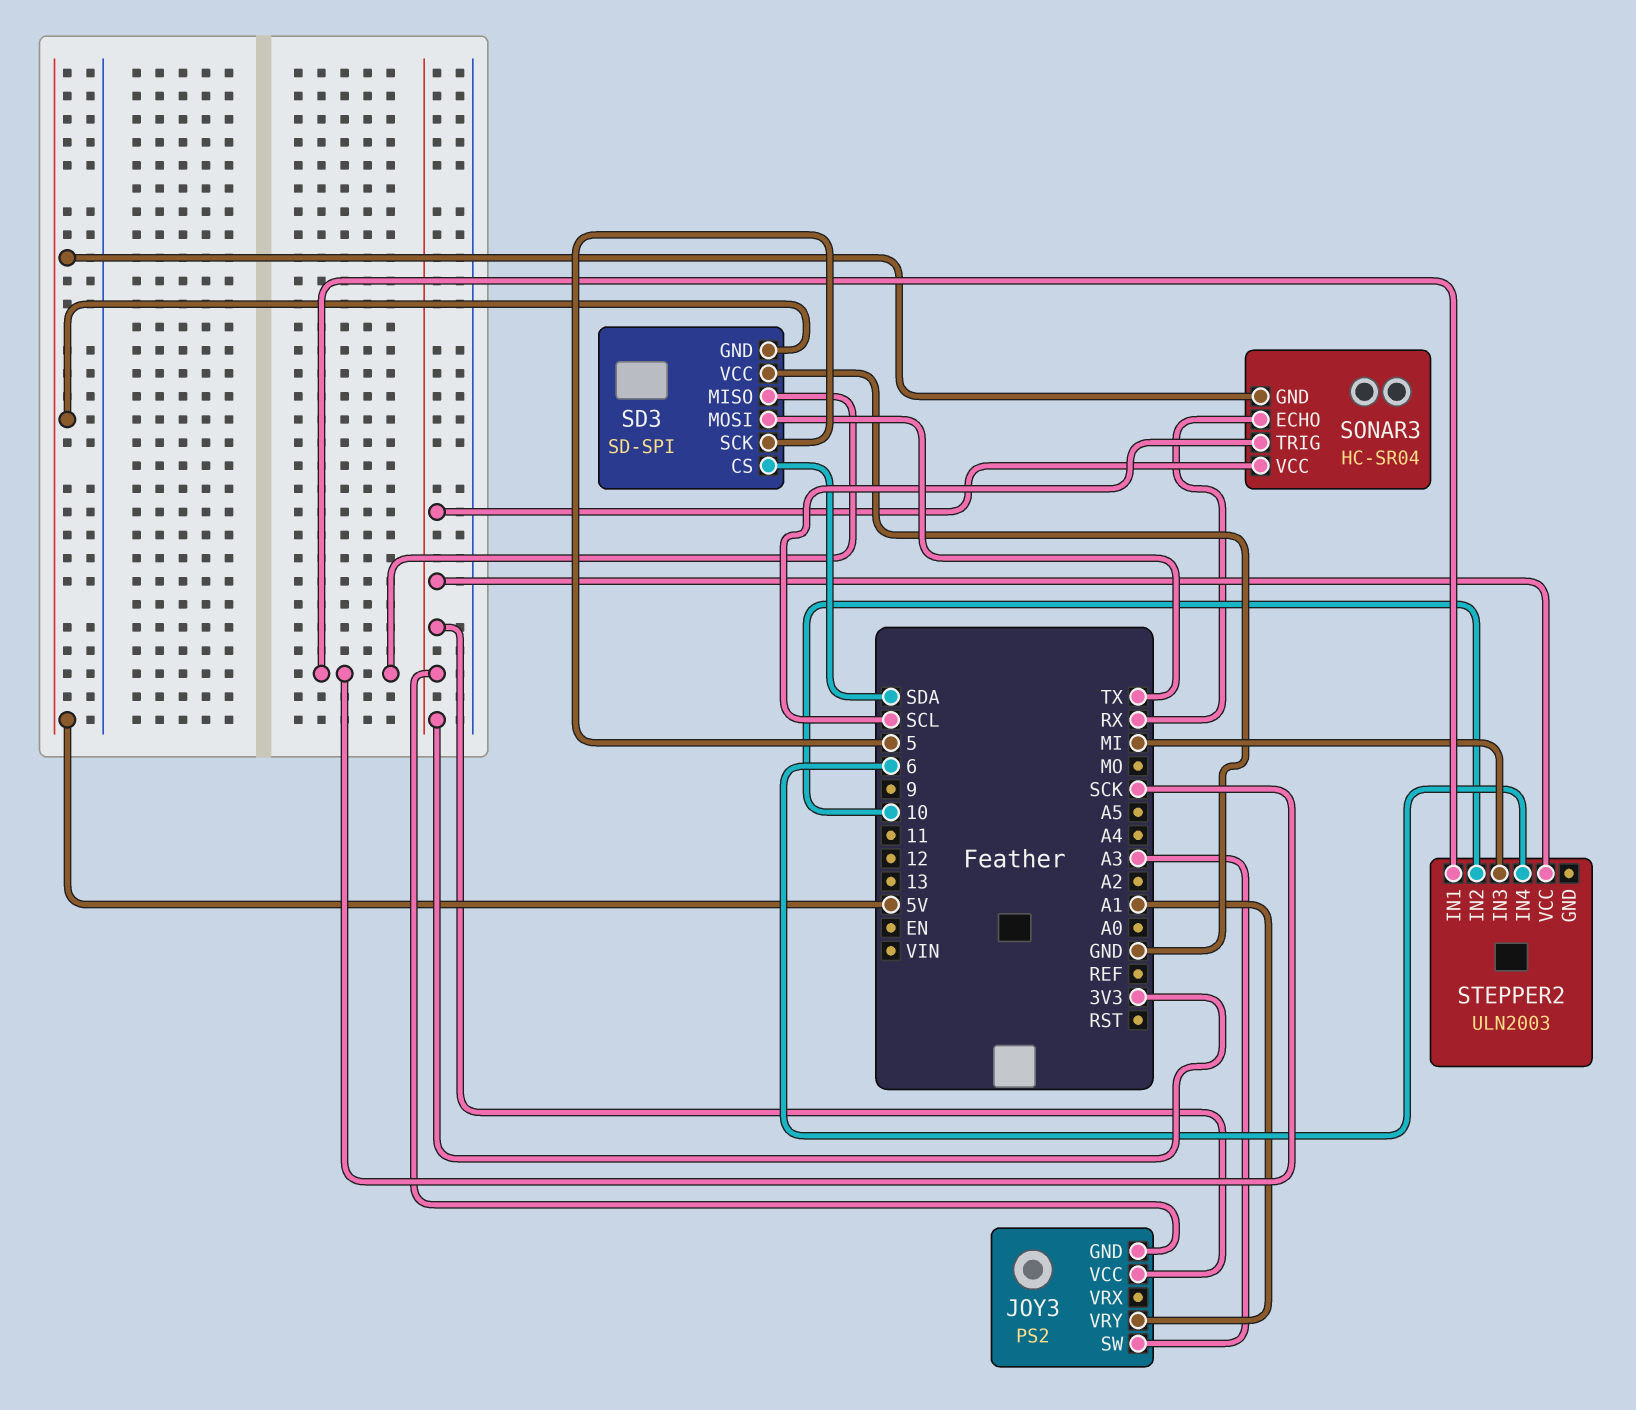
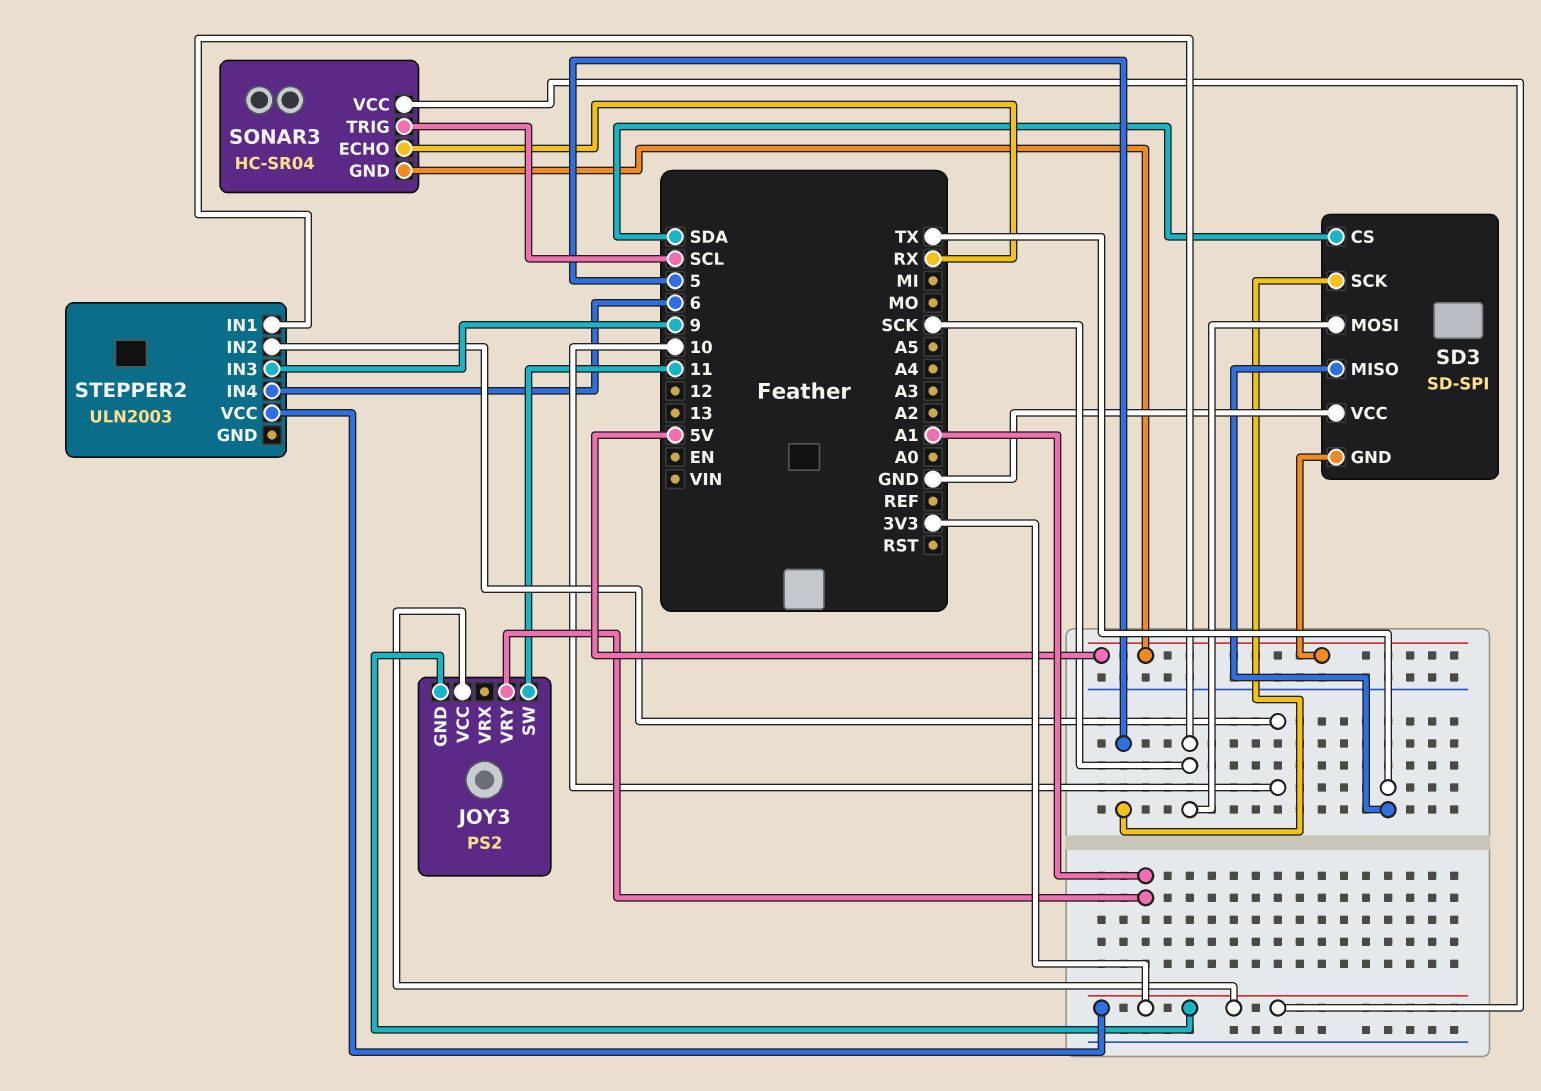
JOY3 pin SW: A3 -> 11
SD3 pin MISO: SCK -> TX
SD3 pin MOSI: TX -> SCK
STEPPER2 pin IN3: MI -> 9

